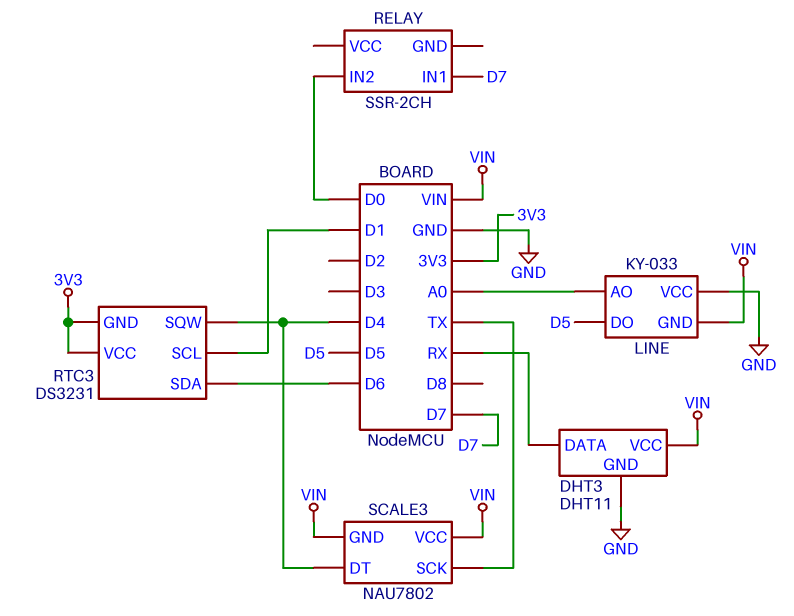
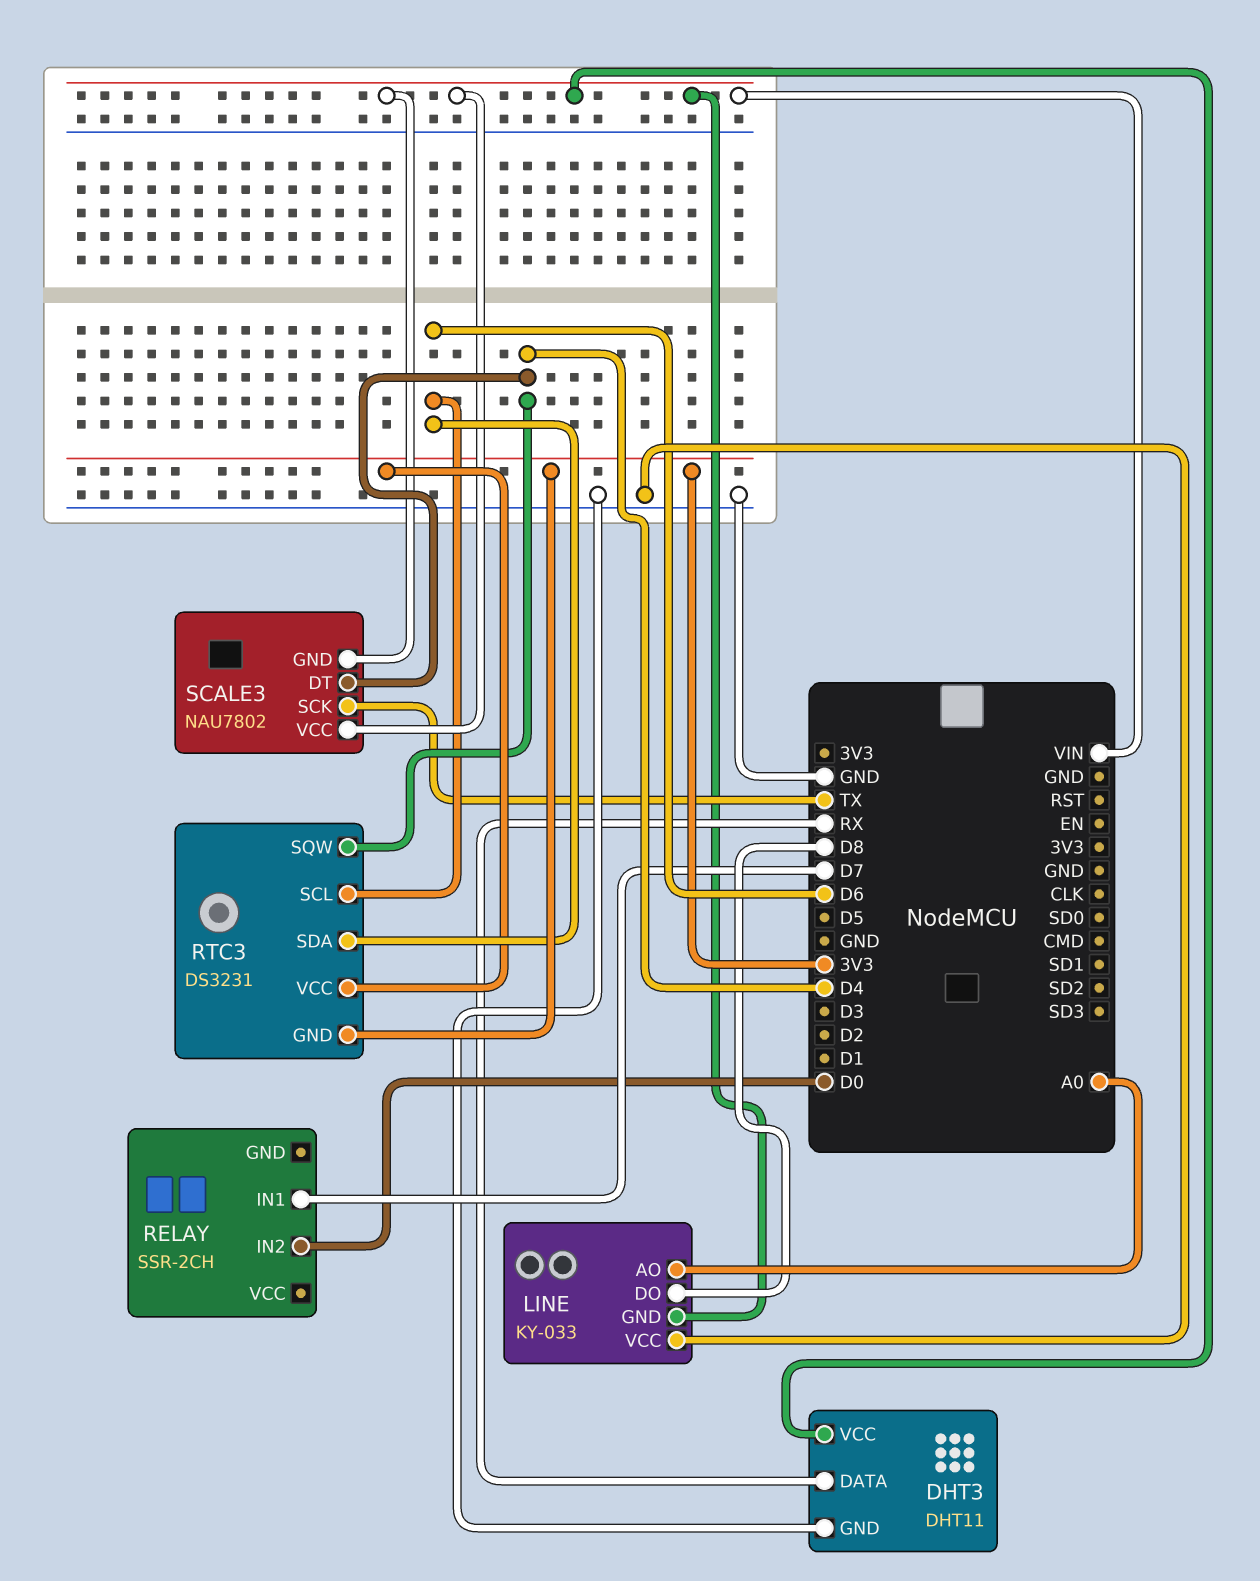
LINE pin DO: D5 -> D8
RTC3 pin SCL: D1 -> D6

